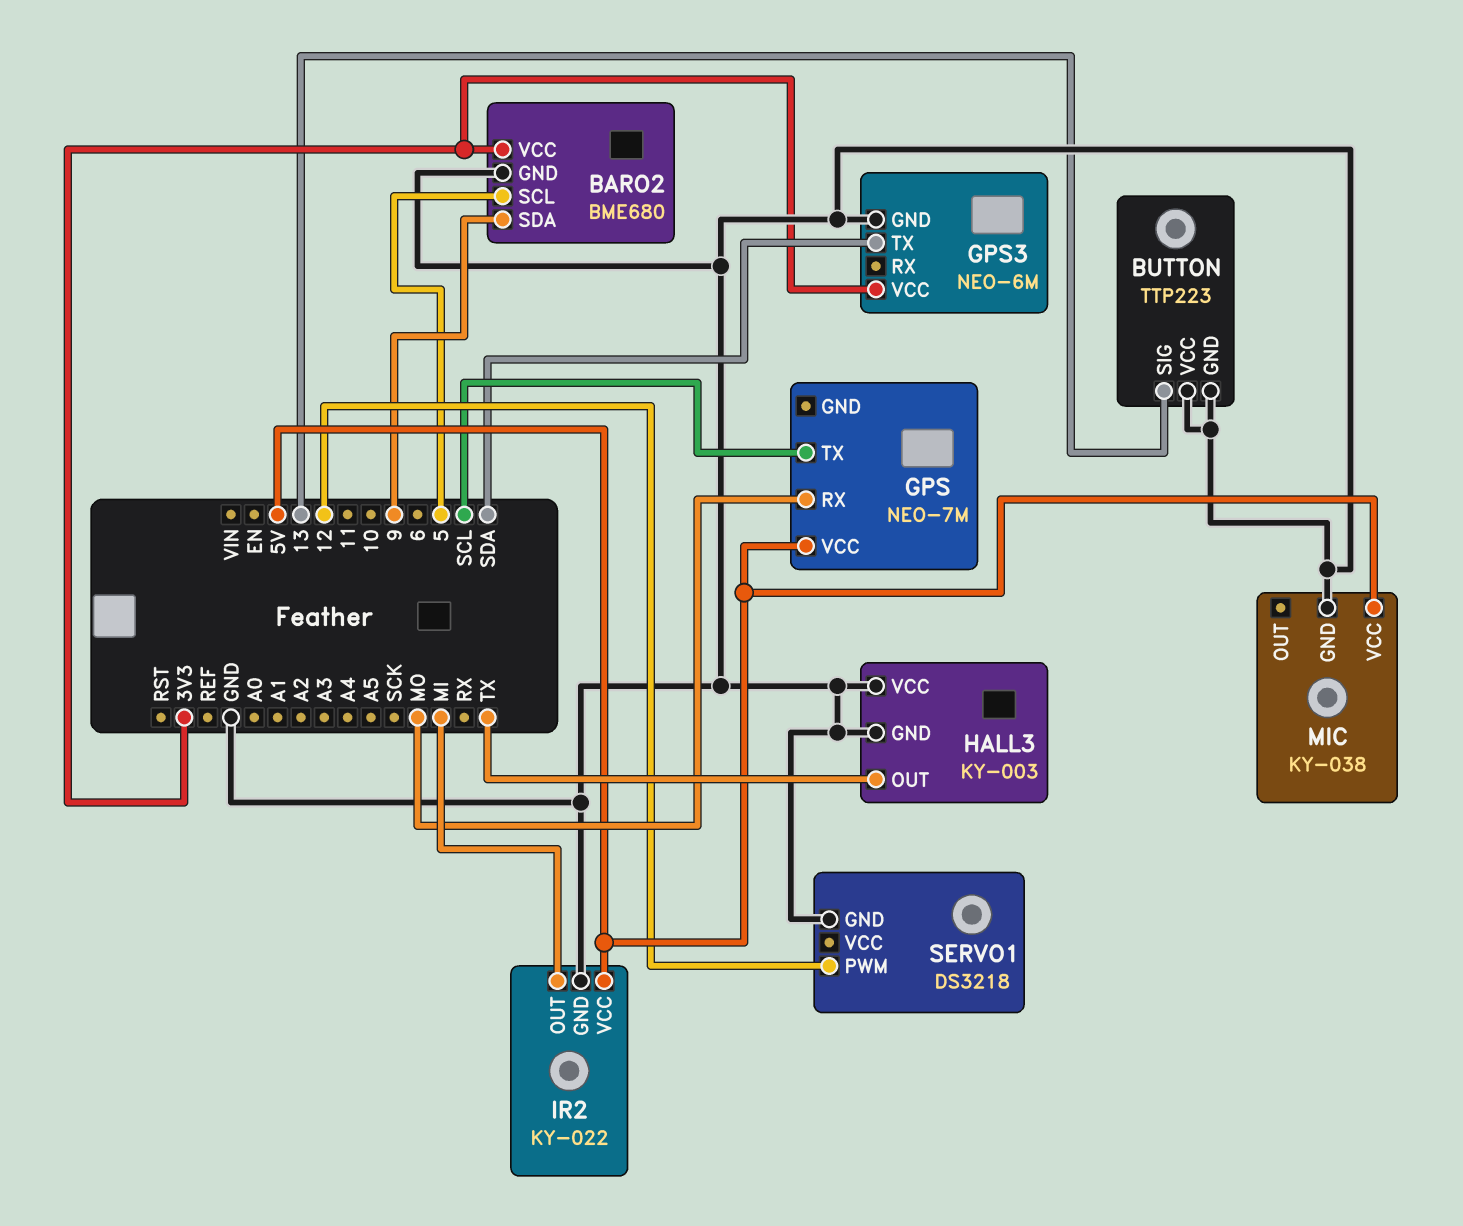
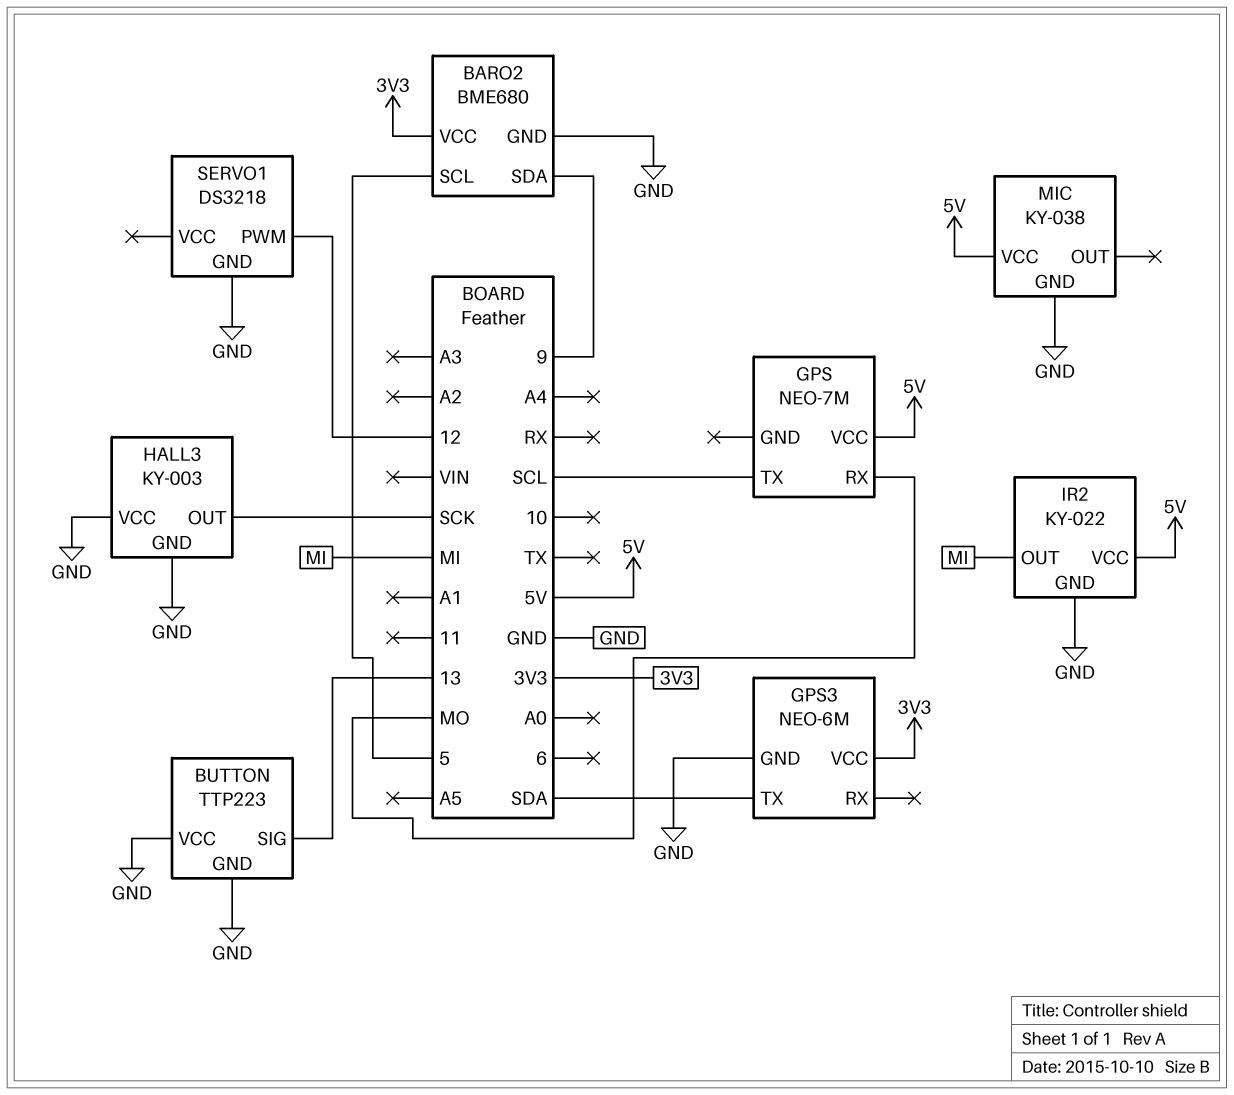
HALL3 pin OUT: TX -> SCK

